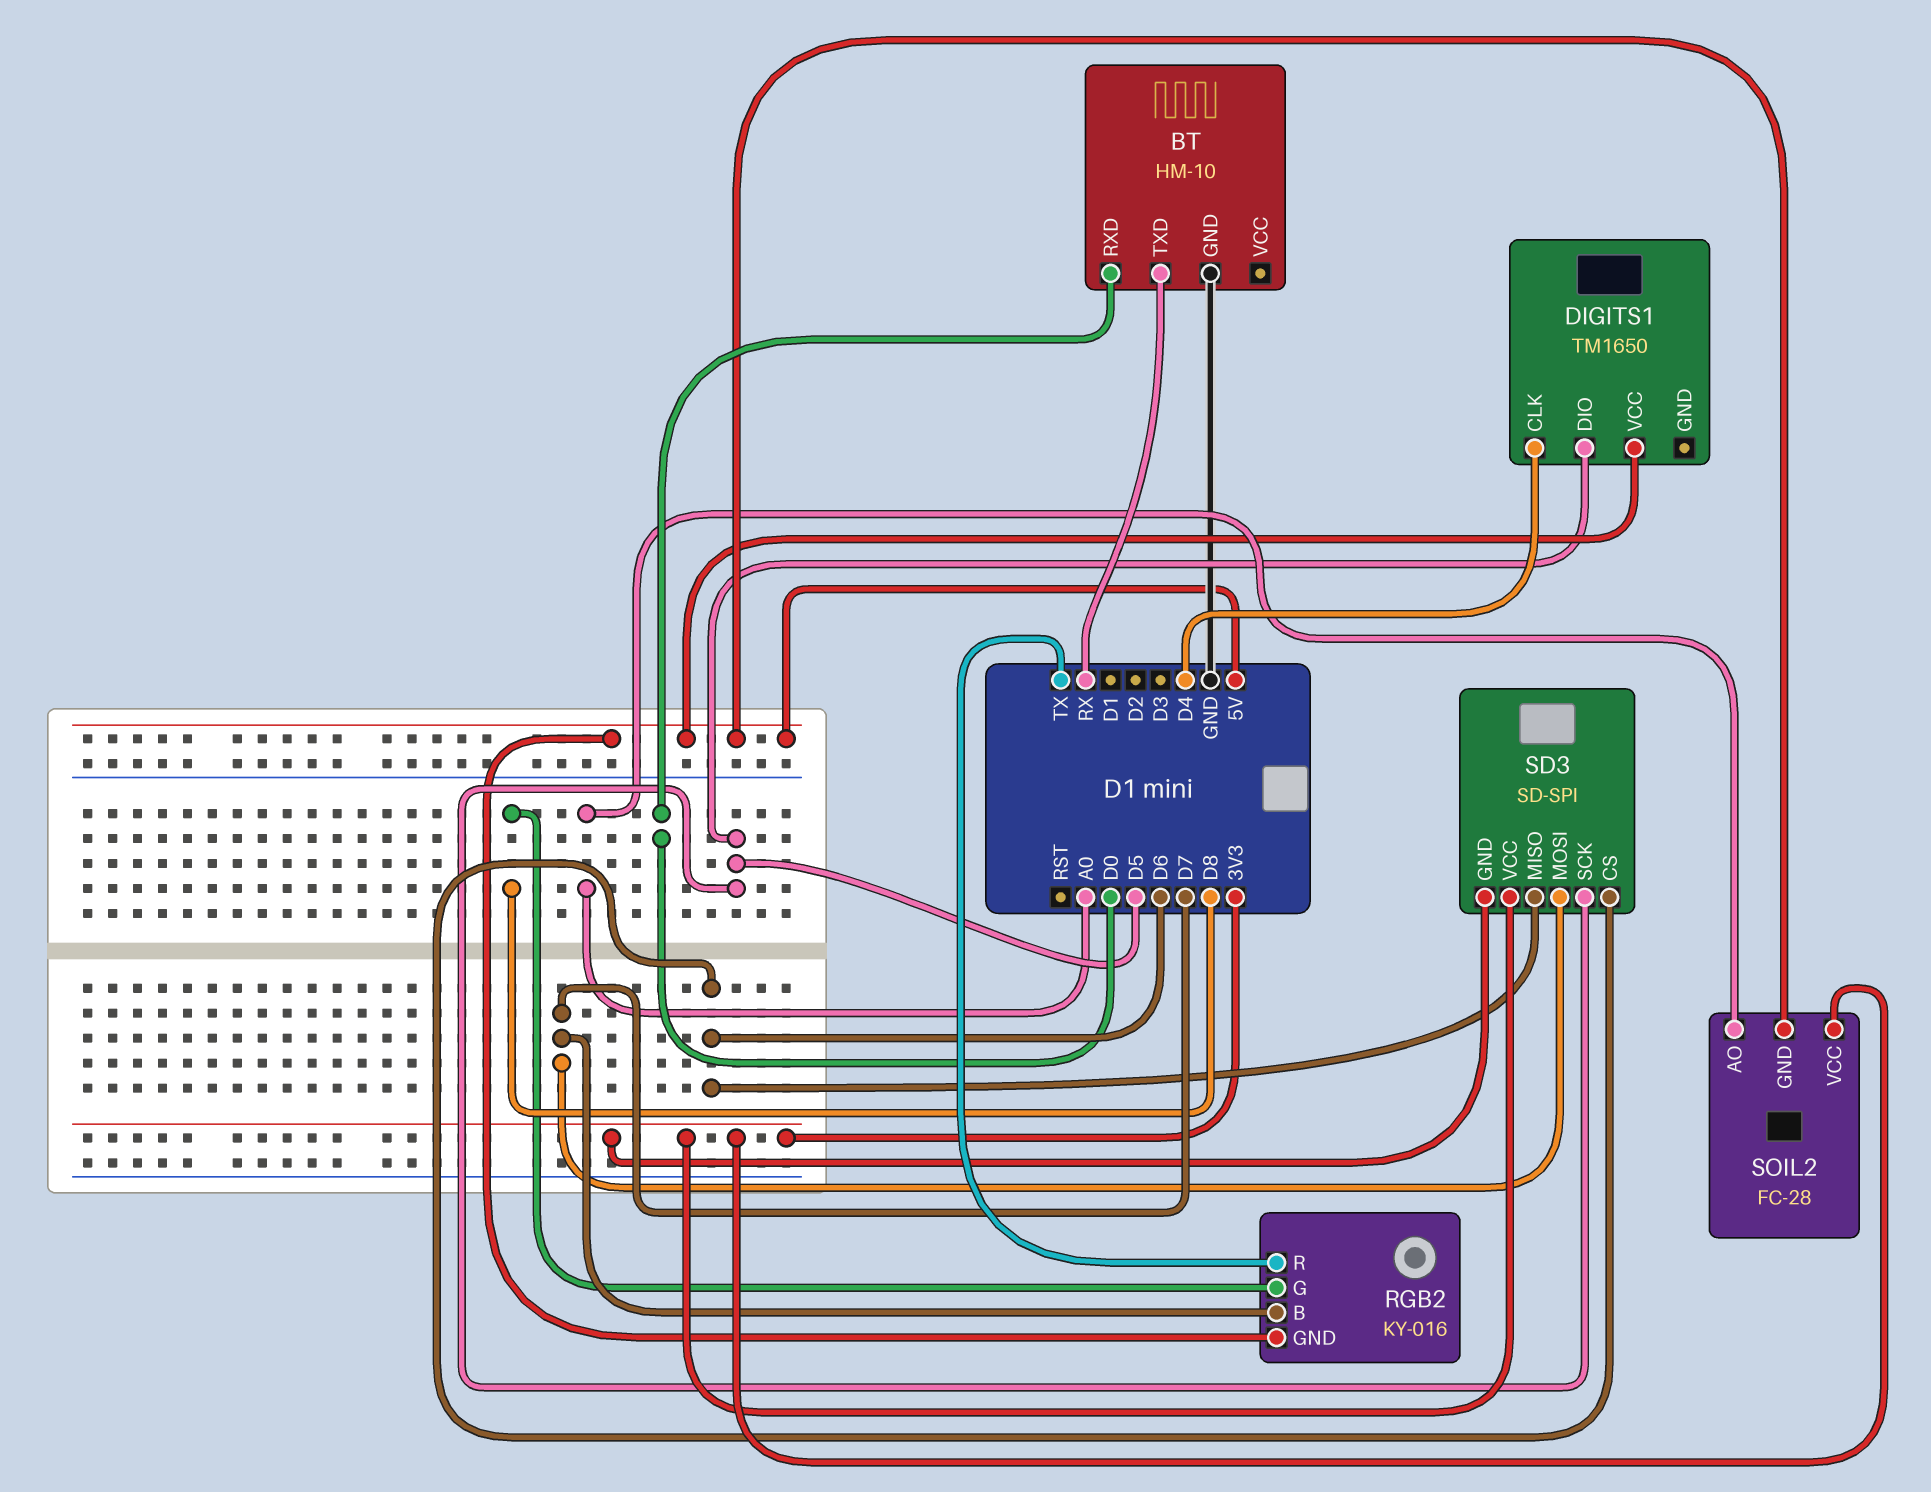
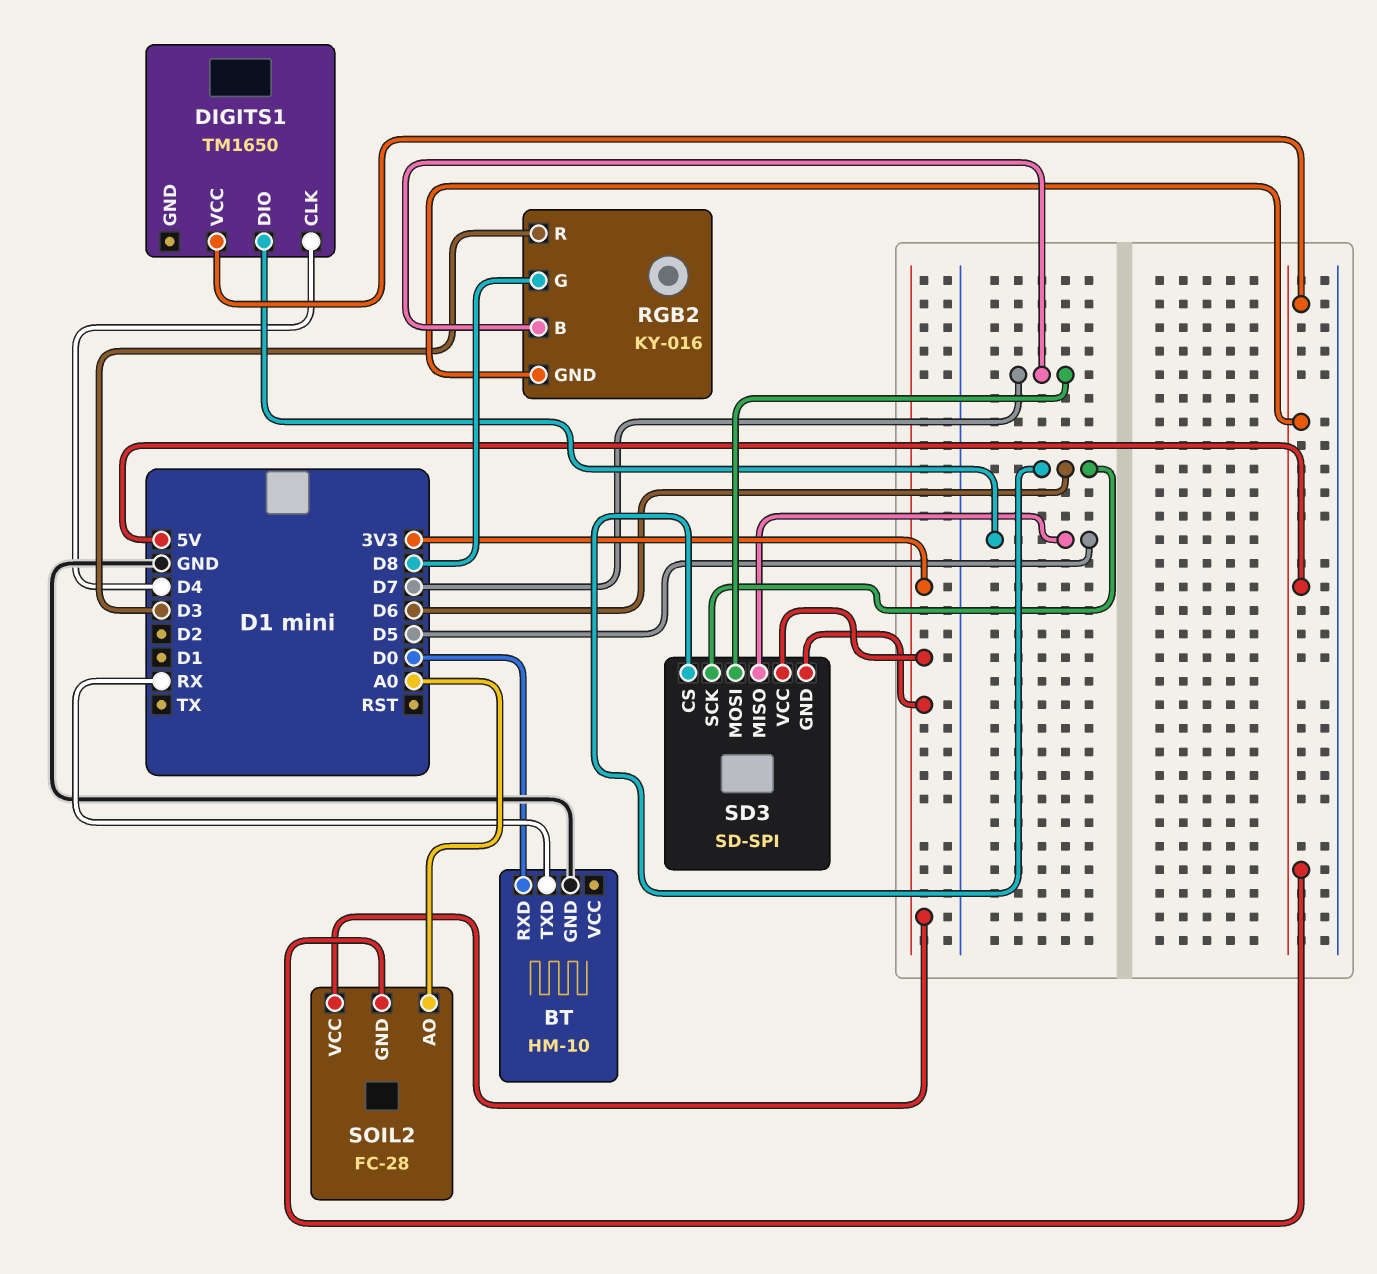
RGB2 pin R: TX -> D3
SD3 pin MISO: D6 -> D5
SD3 pin SCK: D5 -> D6

